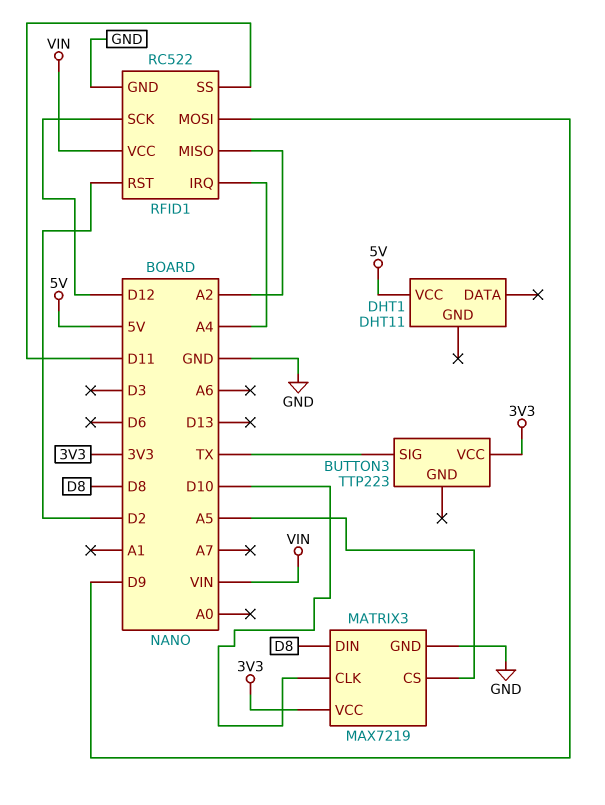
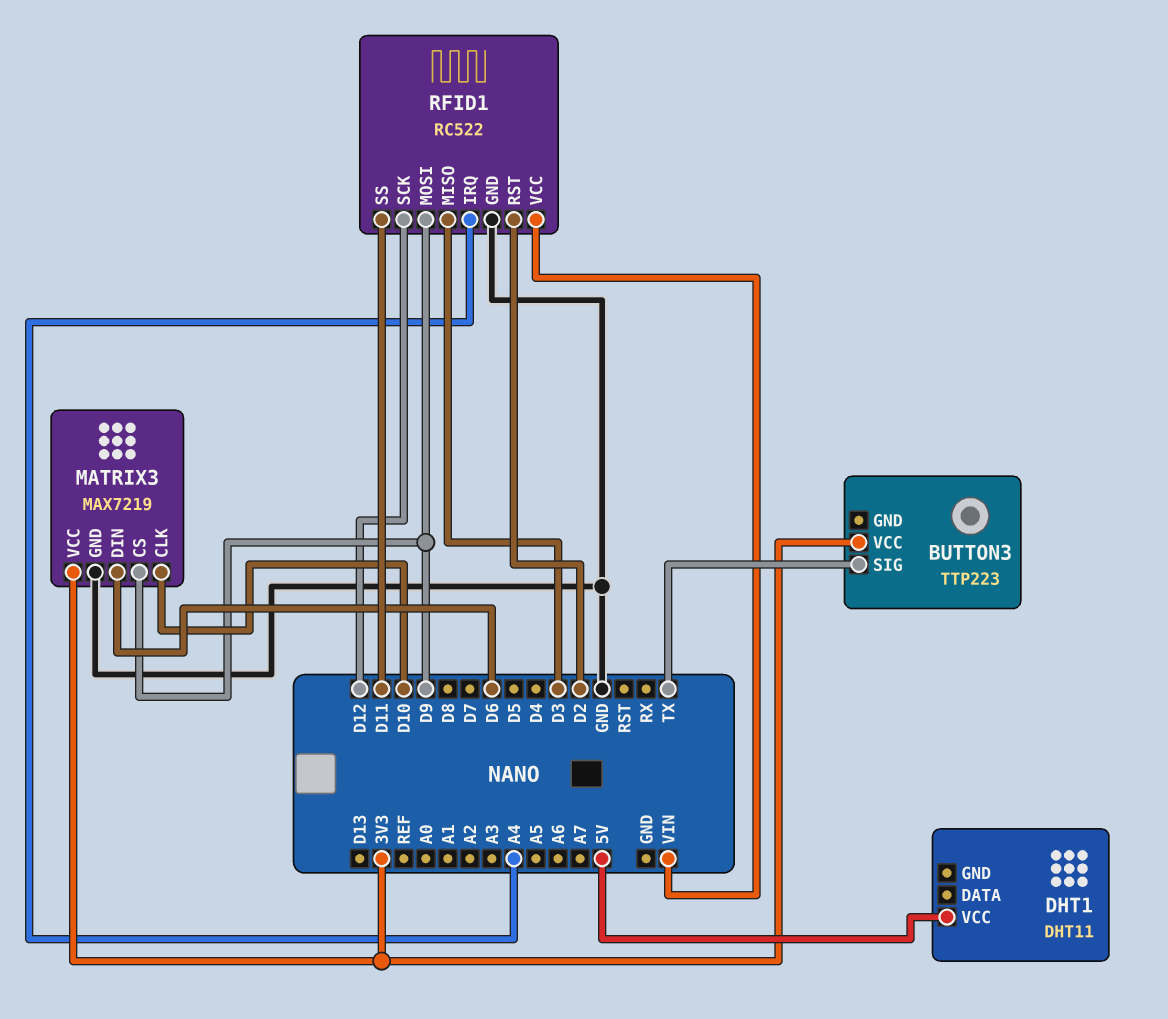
MATRIX3 pin CS: A5 -> D9
MATRIX3 pin DIN: D8 -> D6
RFID1 pin MISO: A2 -> D3

